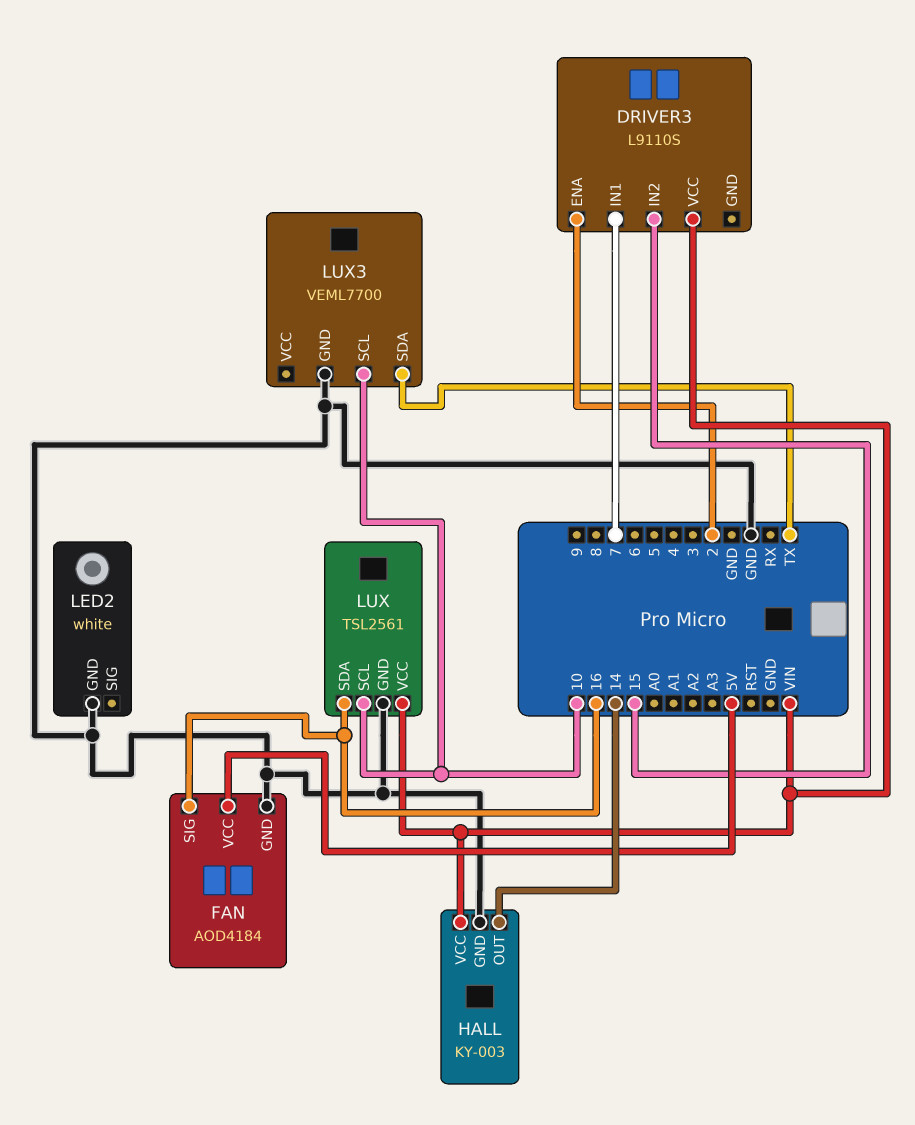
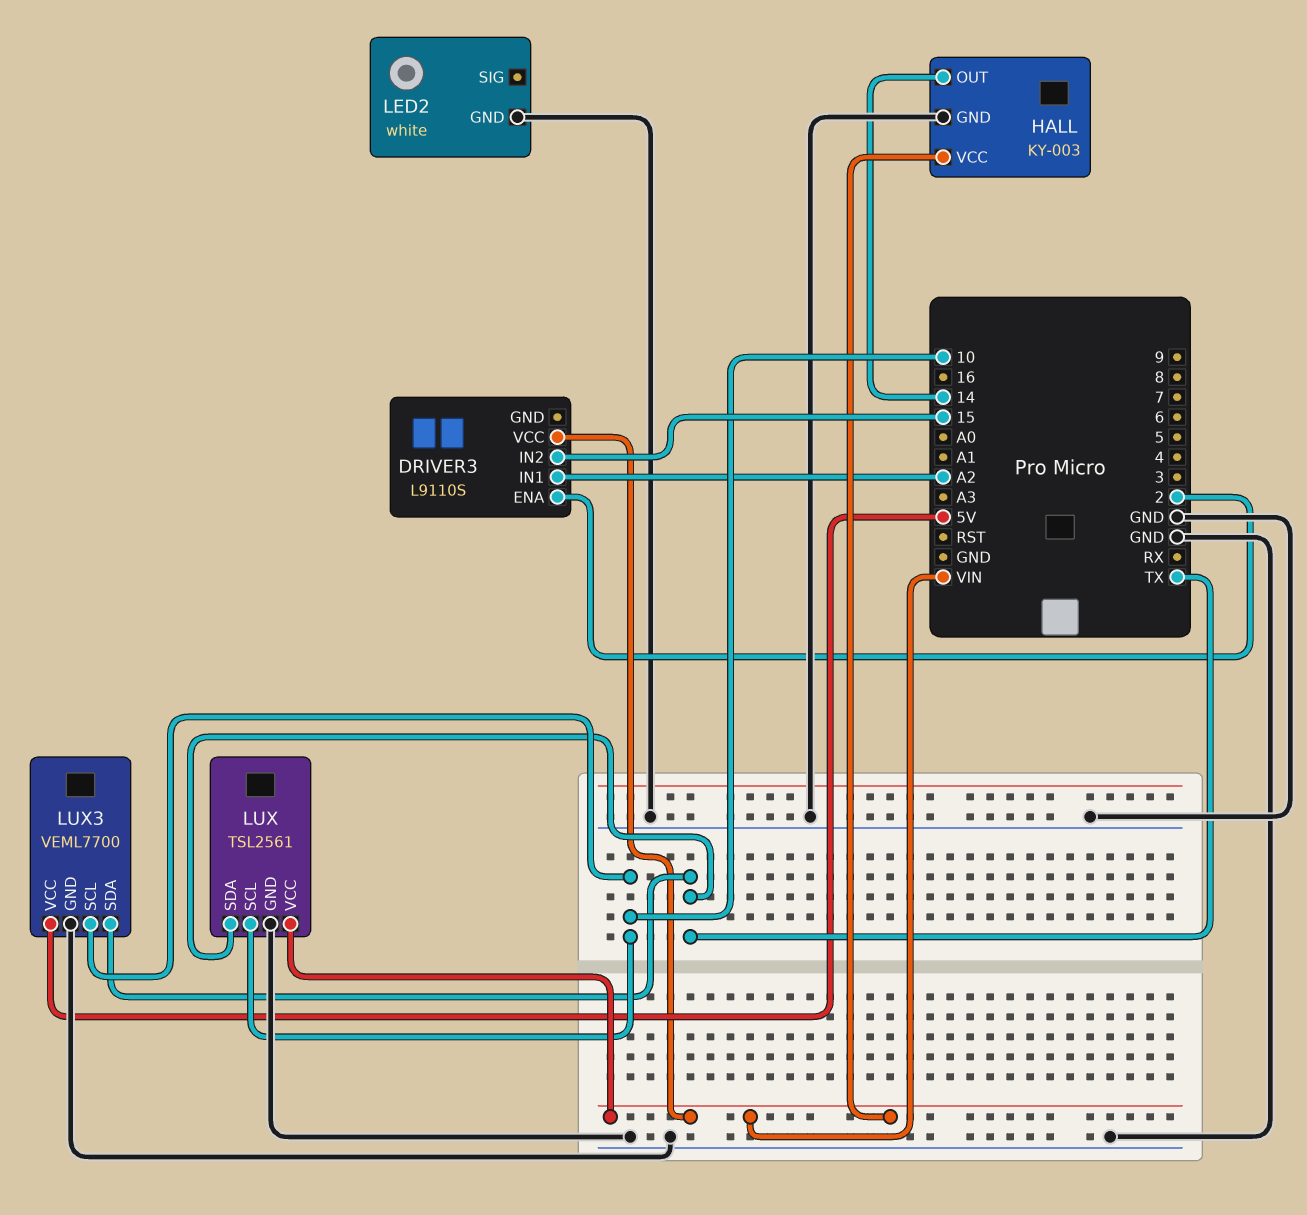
DRIVER3 pin IN1: 7 -> A2
FAN: AOD4184 -> none
FAN pin GND: GND -> none
FAN pin SIG: 16 -> none
FAN pin VCC: 5V -> none
LUX pin SDA: 16 -> TX
LUX3 pin VCC: none -> 5V

